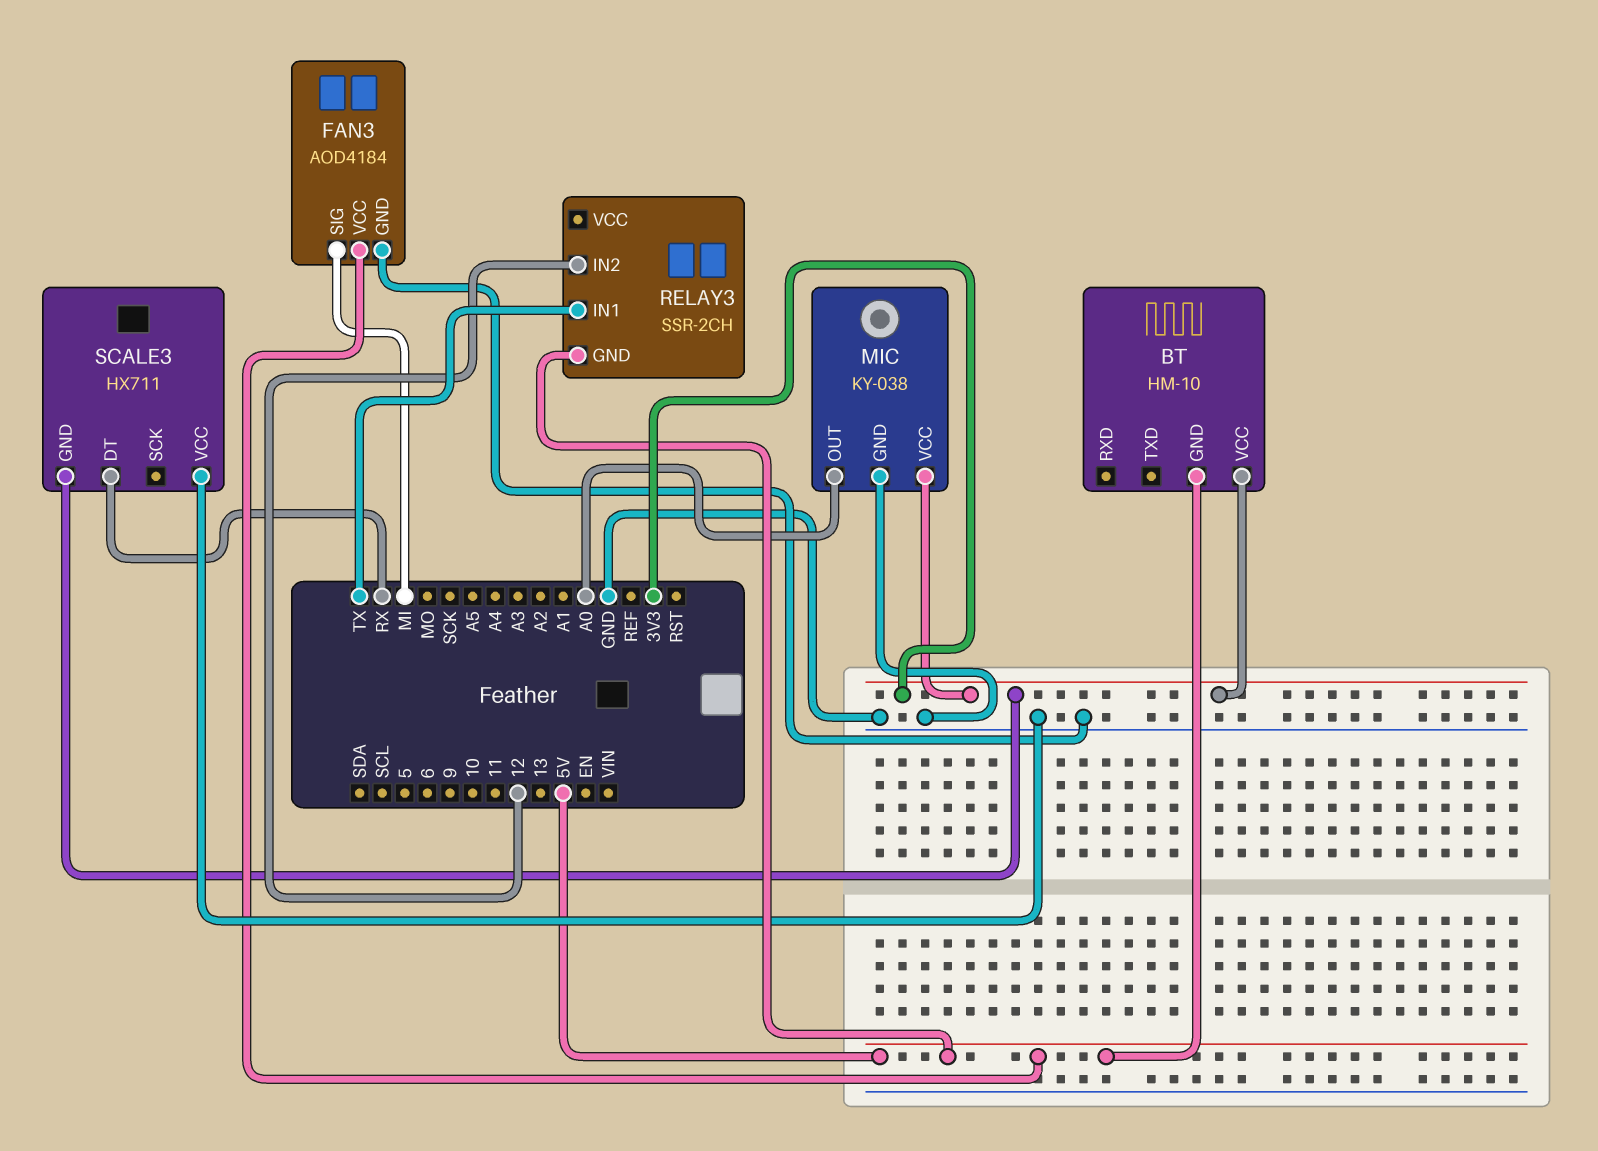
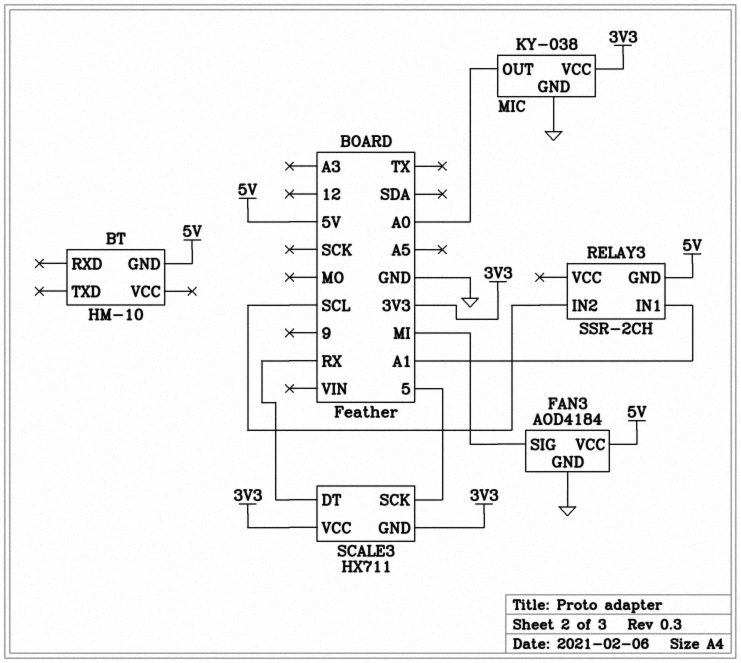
BT pin VCC: 3V3 -> none
RELAY3 pin IN1: TX -> A1
RELAY3 pin IN2: 12 -> SCL
SCALE3 pin SCK: none -> 5
SCALE3 pin VCC: GND -> 3V3

